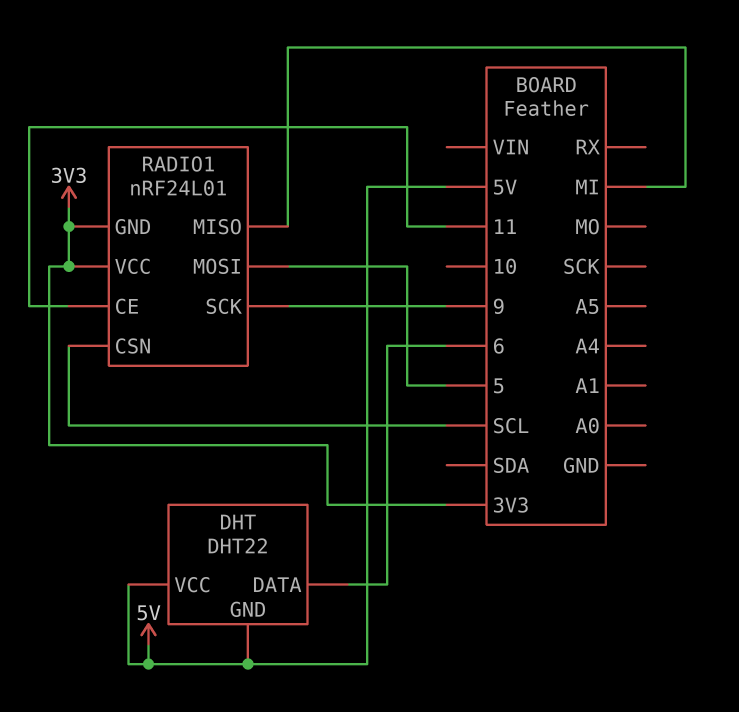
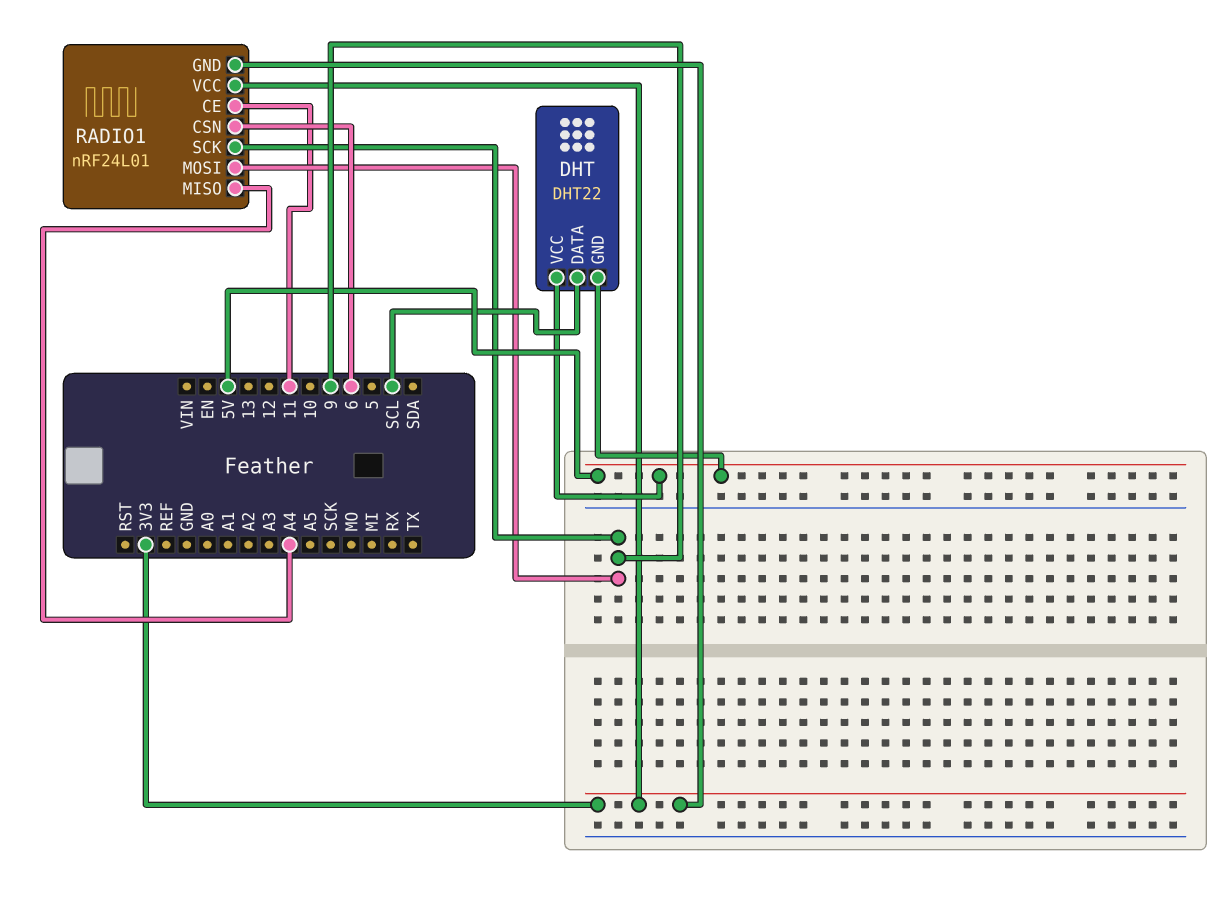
DHT pin DATA: 6 -> SCL
RADIO1 pin CSN: SCL -> 6
RADIO1 pin MISO: MI -> A4
RADIO1 pin MOSI: 5 -> 9

